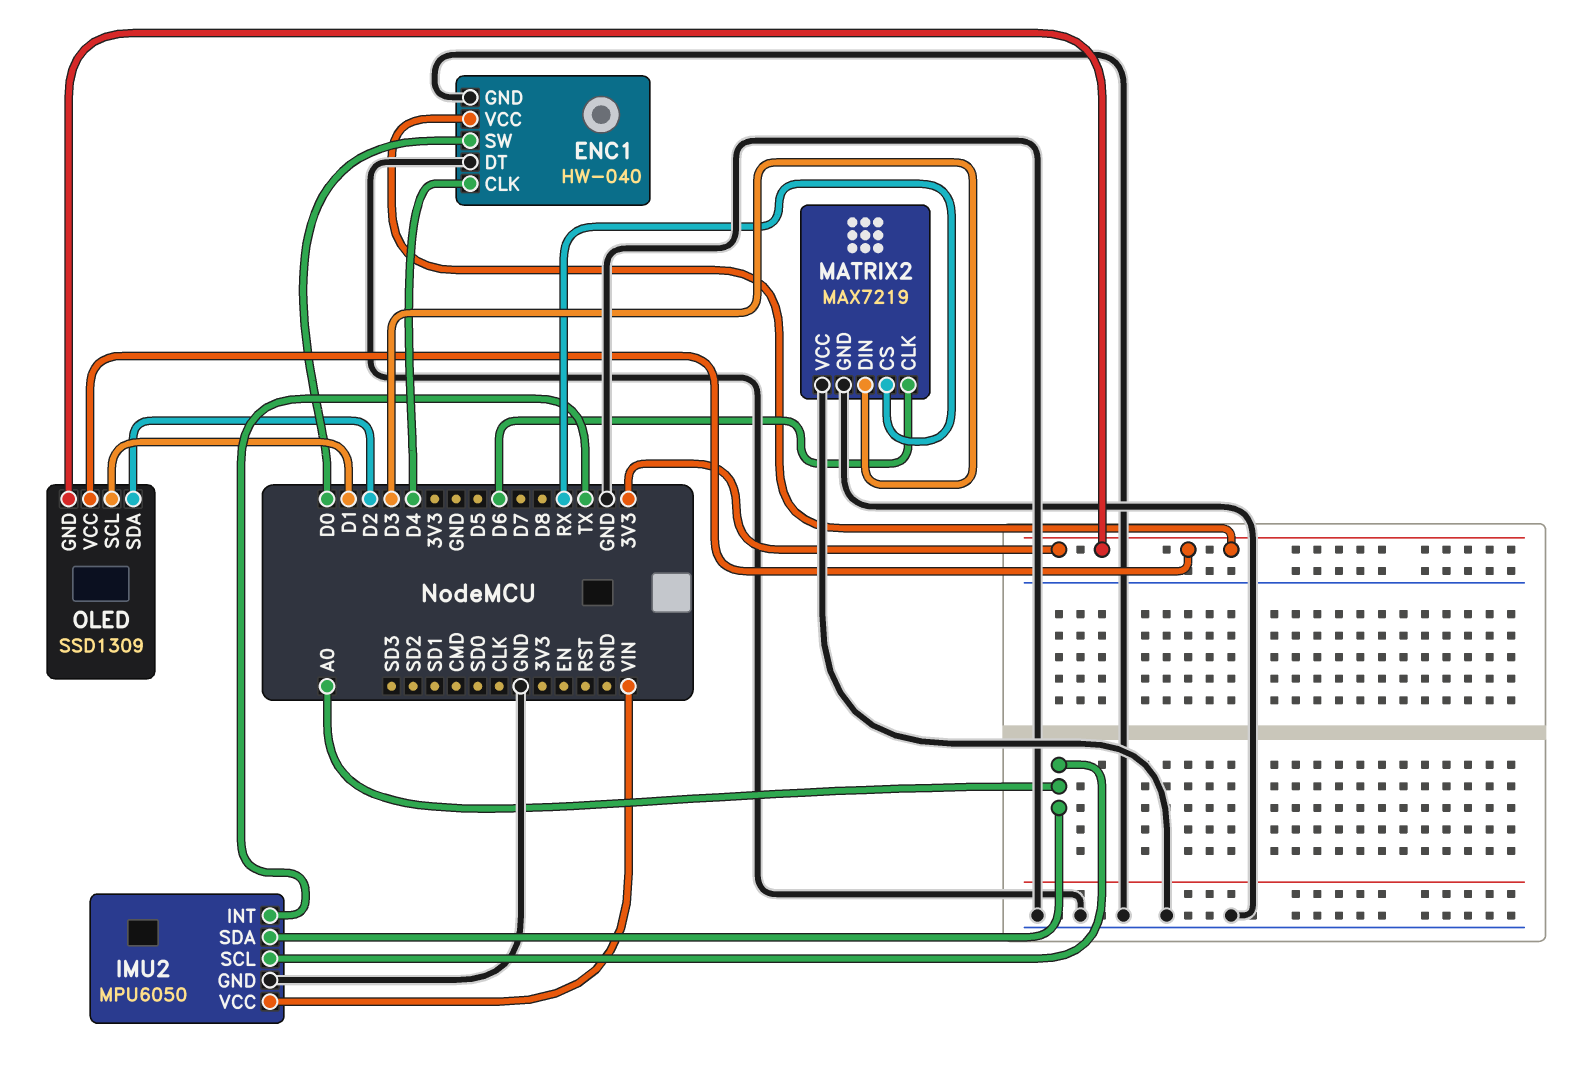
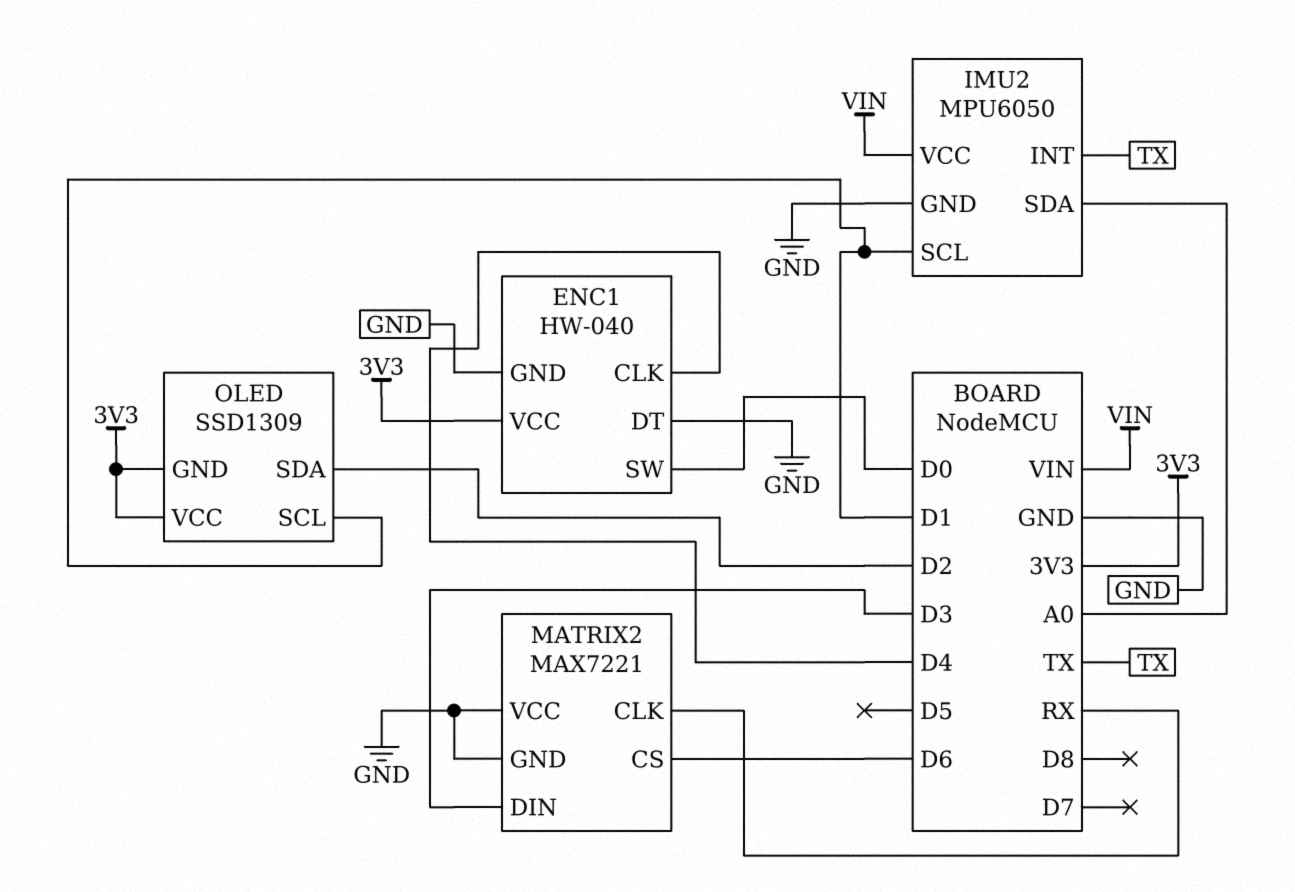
IMU2 pin SCL: A0 -> D1
MATRIX2: MAX7219 -> MAX7221
MATRIX2 pin CLK: D6 -> RX
MATRIX2 pin CS: RX -> D6

